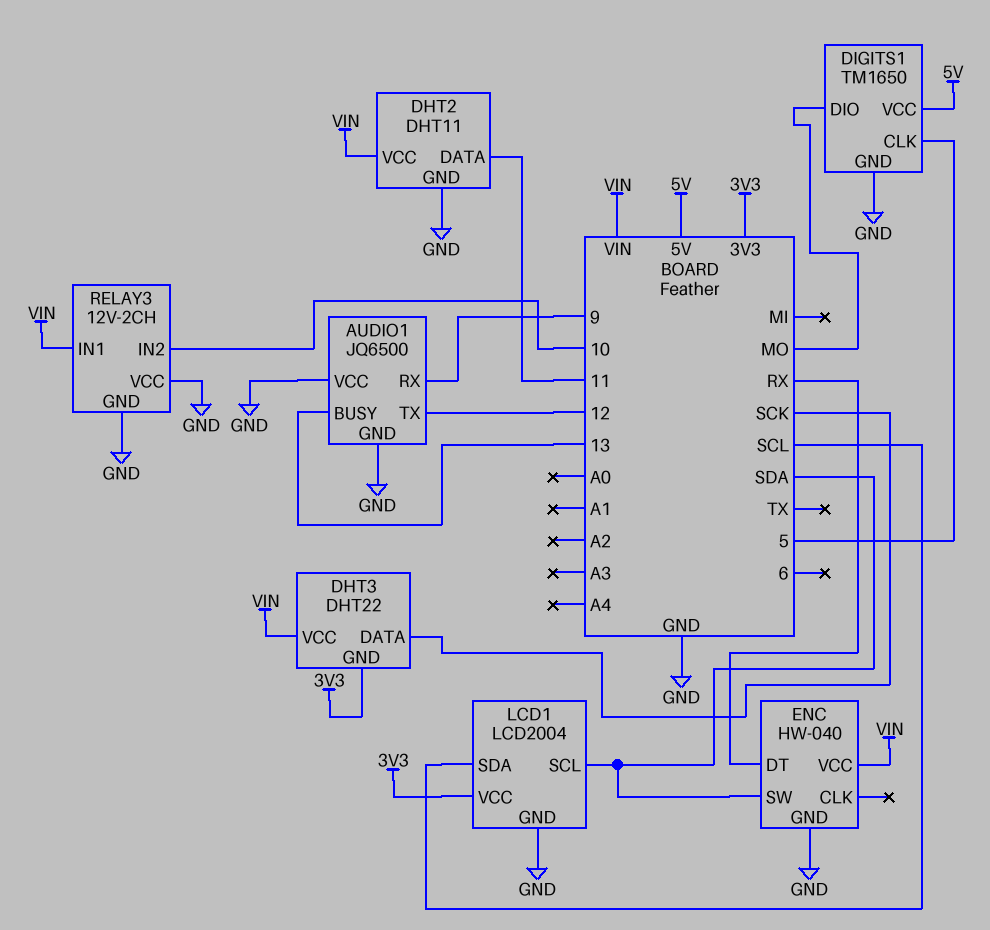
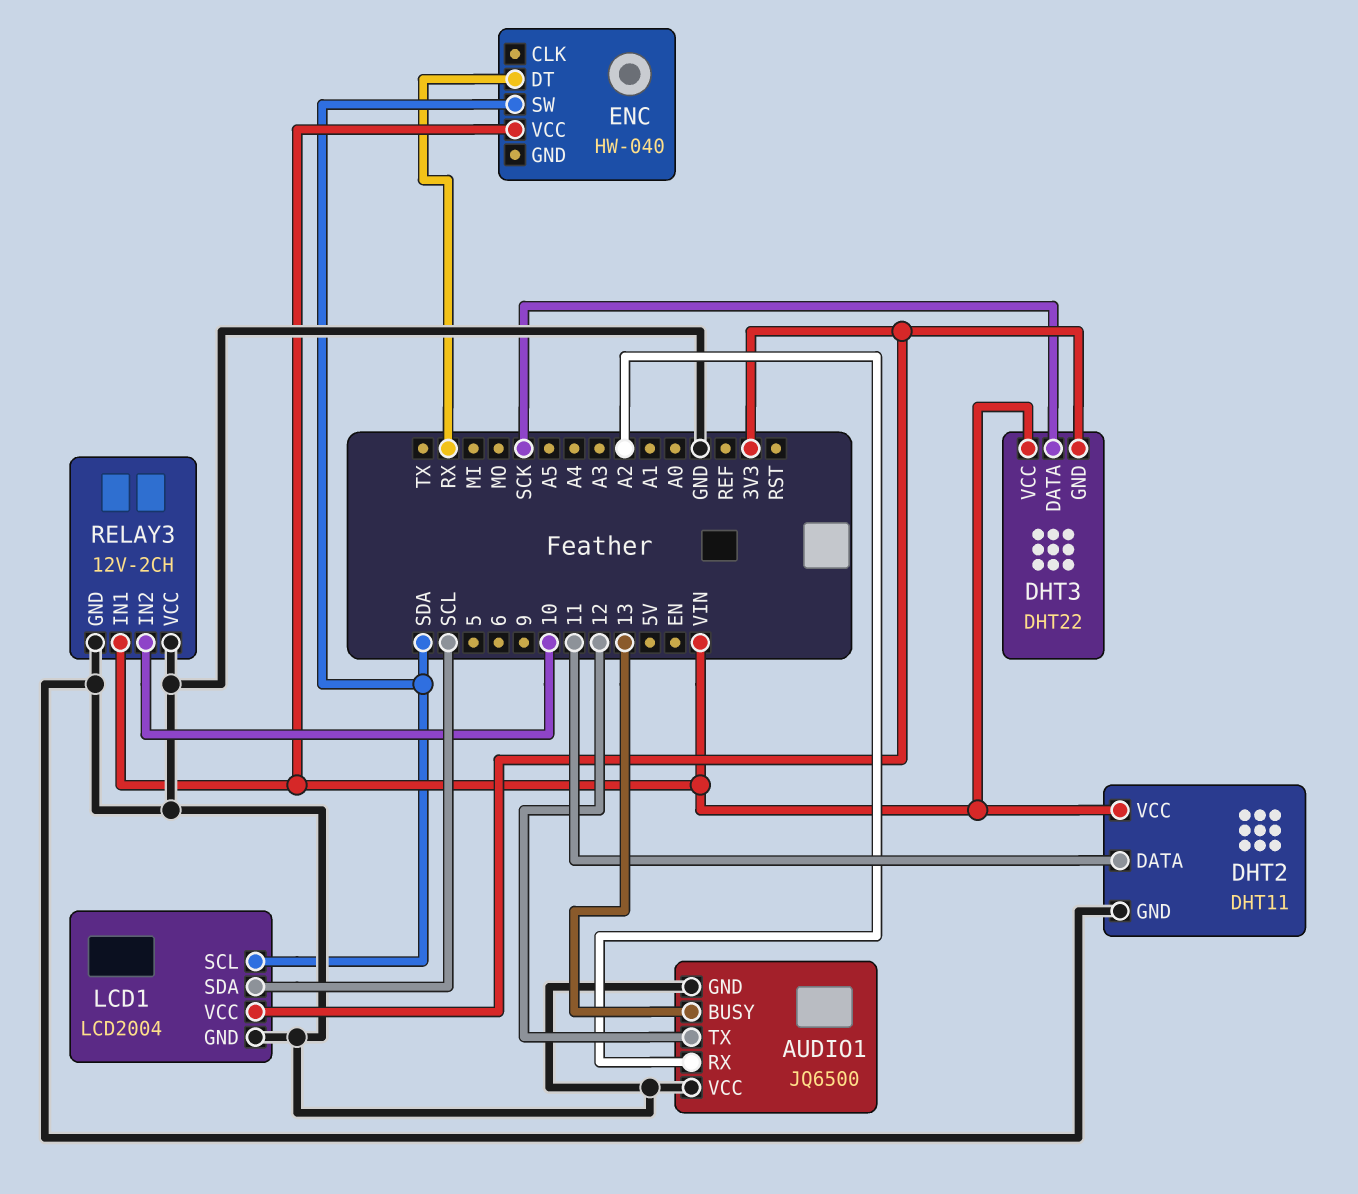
AUDIO1 pin RX: 9 -> A2
DIGITS1: TM1650 -> none
DIGITS1 pin CLK: 5 -> none
DIGITS1 pin DIO: MO -> none
DIGITS1 pin GND: GND -> none
DIGITS1 pin VCC: 5V -> none
ENC pin GND: GND -> none

